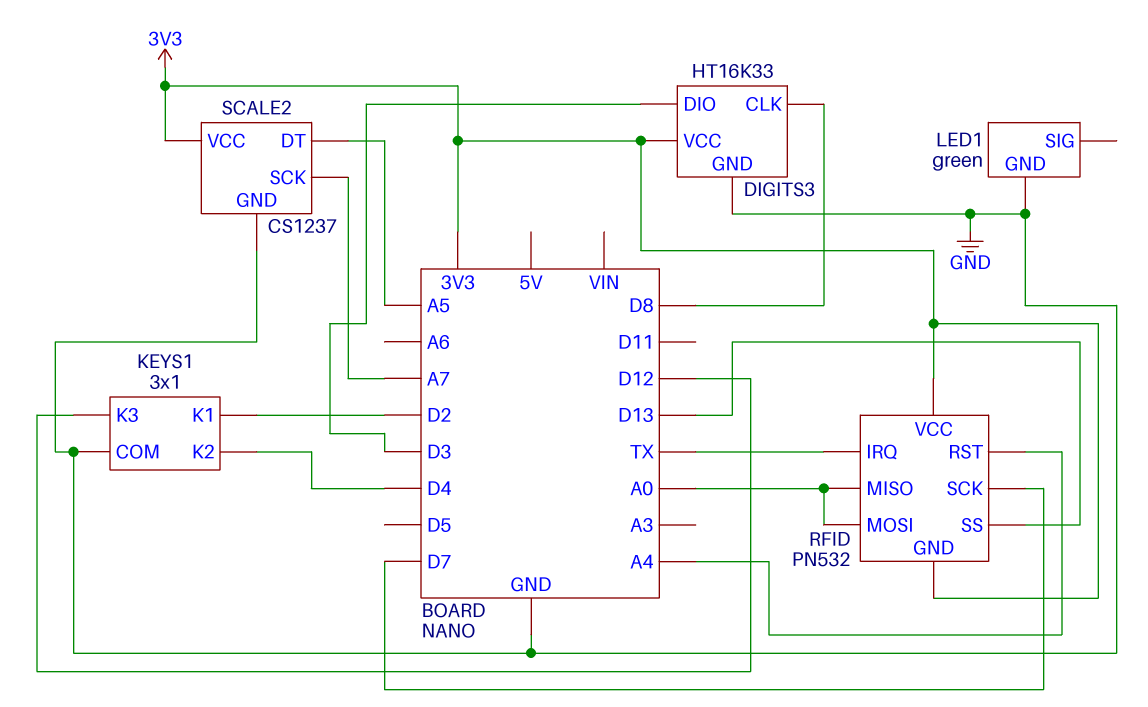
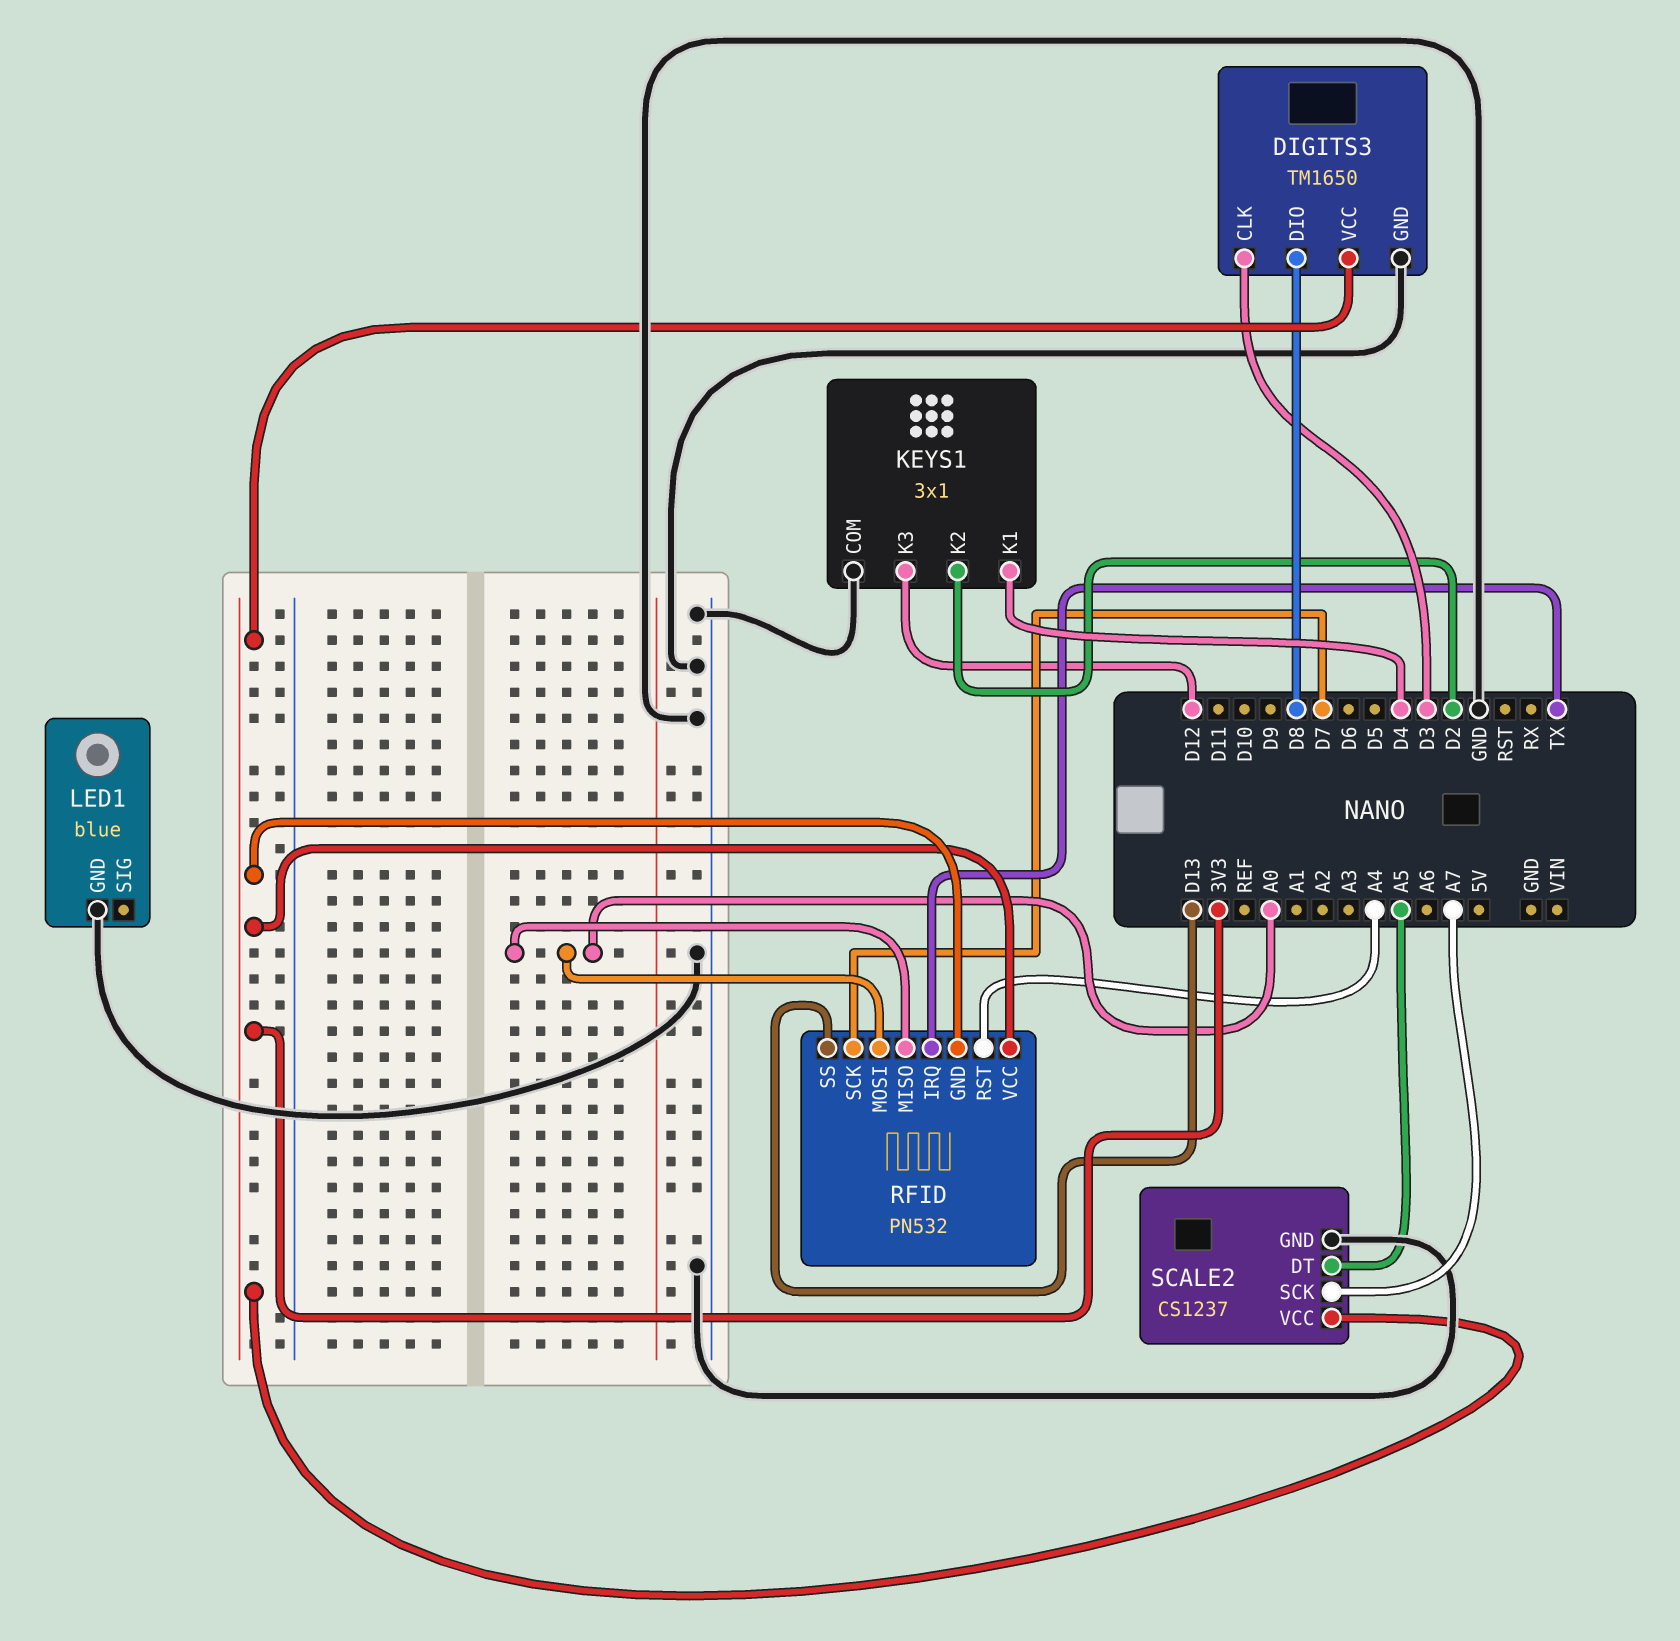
DIGITS3: HT16K33 -> TM1650
DIGITS3 pin CLK: D8 -> D3
DIGITS3 pin DIO: D3 -> D8
KEYS1 pin K1: D2 -> D4
KEYS1 pin K2: D4 -> D2
LED1: green -> blue

